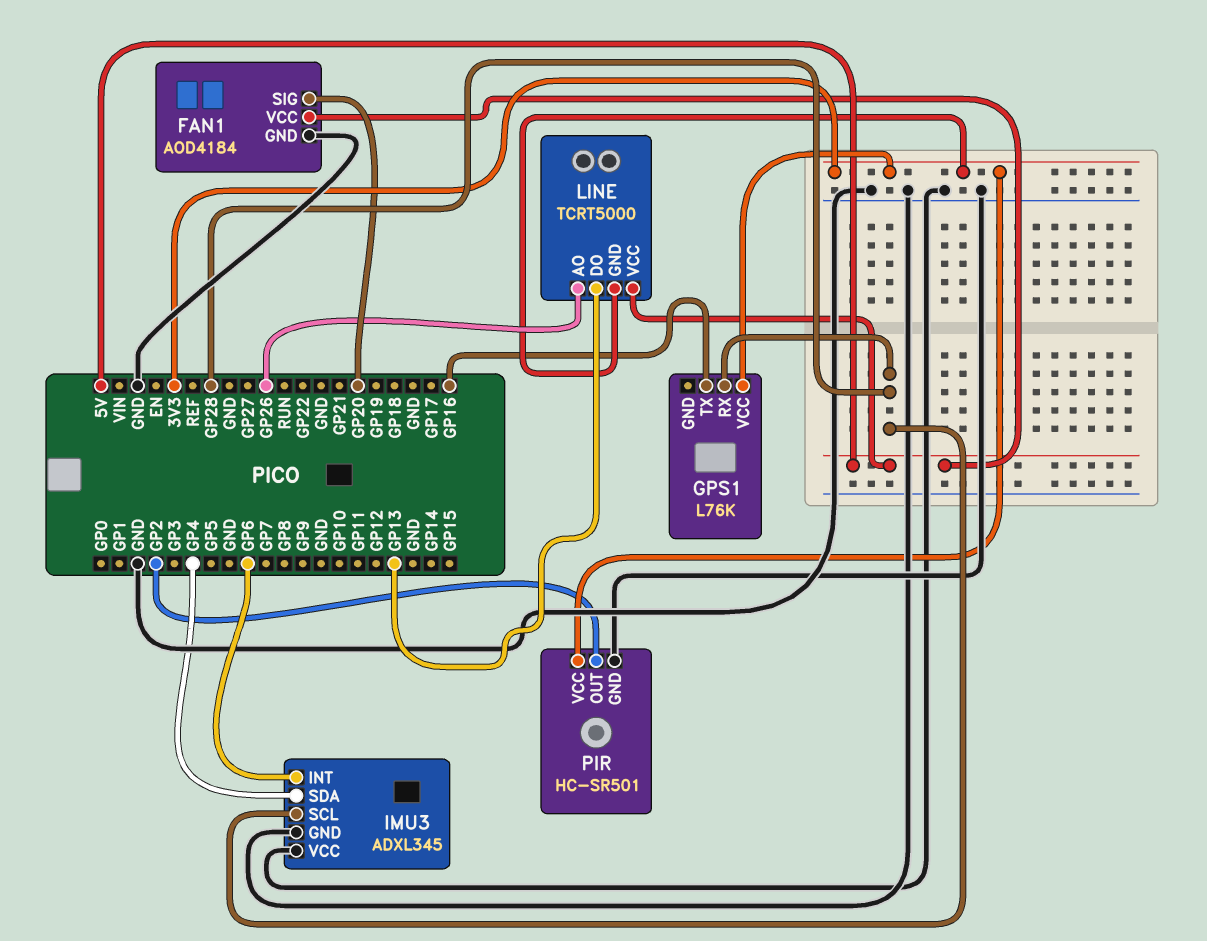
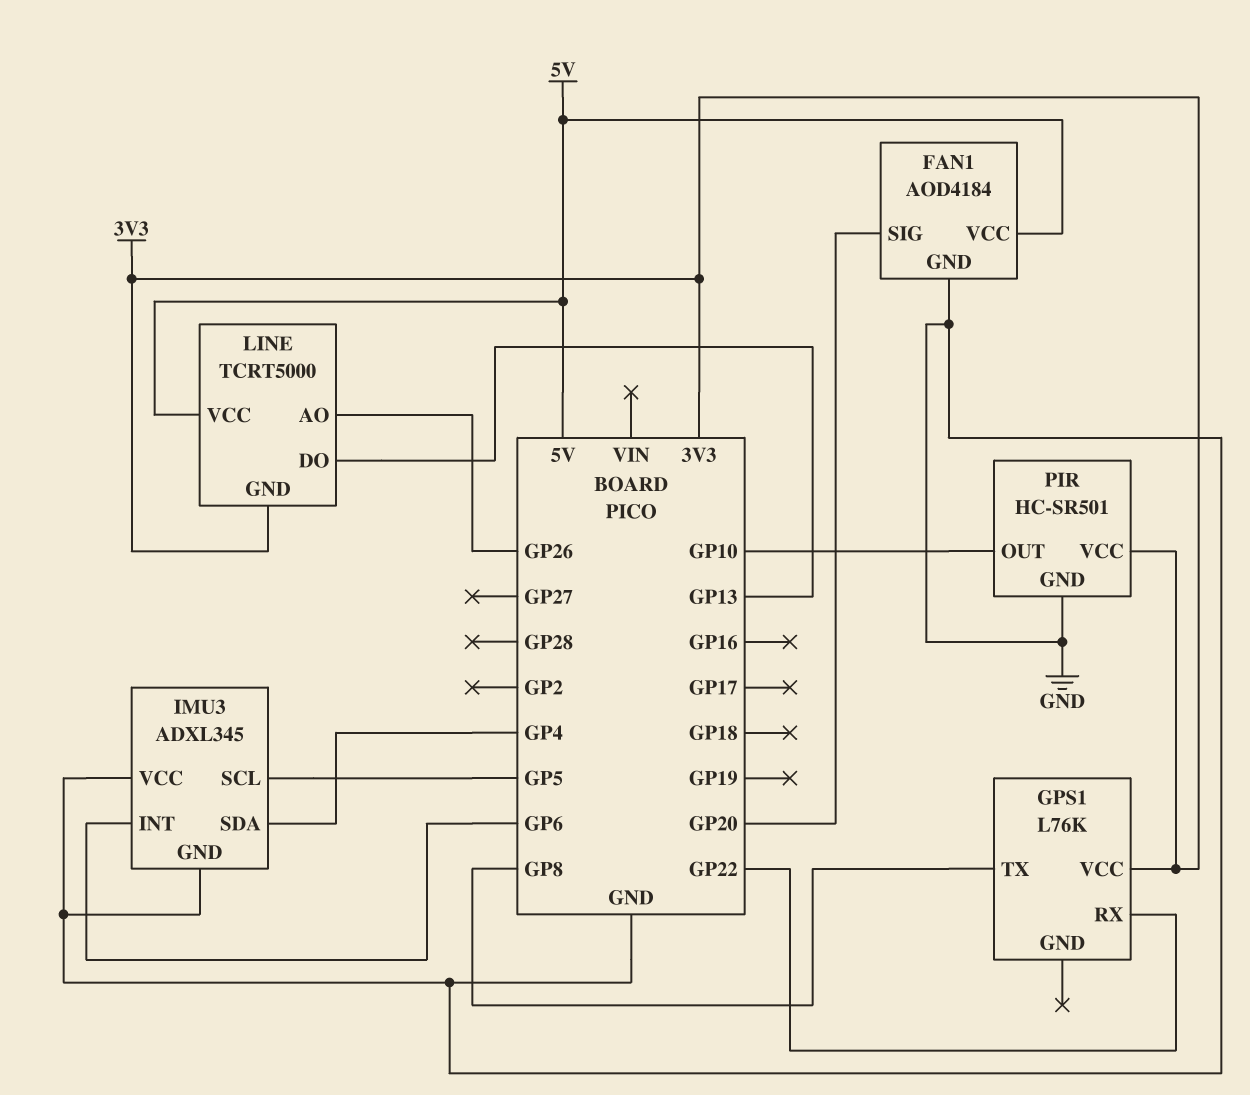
GPS1 pin RX: GP28 -> GP22
GPS1 pin TX: GP16 -> GP8
IMU3 pin SCL: GP28 -> GP5
PIR pin OUT: GP2 -> GP10

